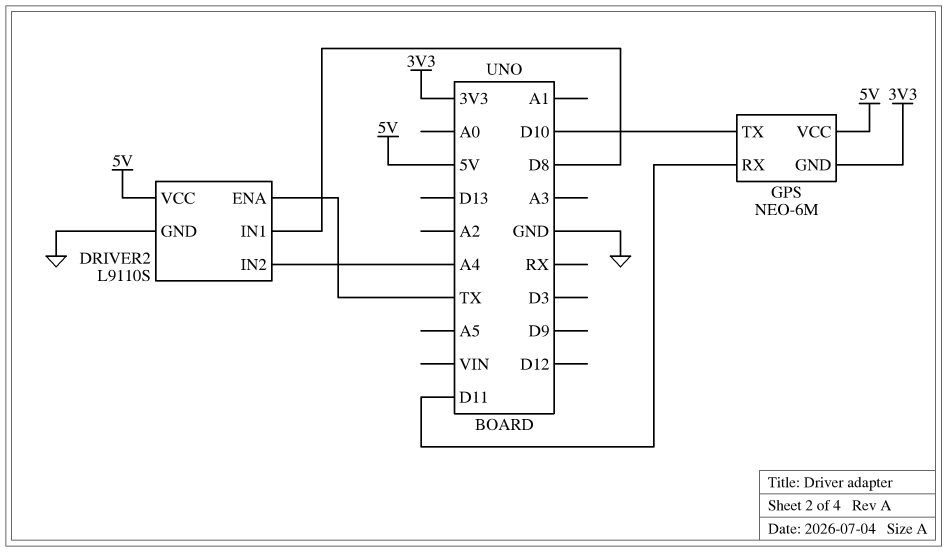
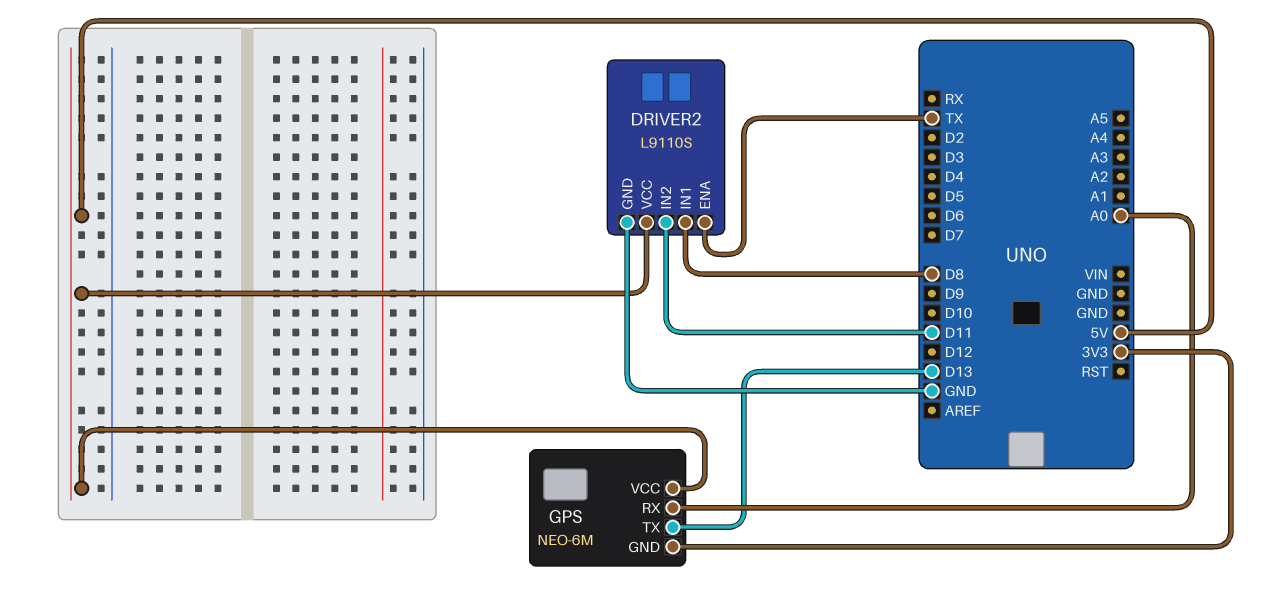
DRIVER2 pin IN2: A4 -> D11
GPS pin RX: D11 -> A0
GPS pin TX: D10 -> D13

